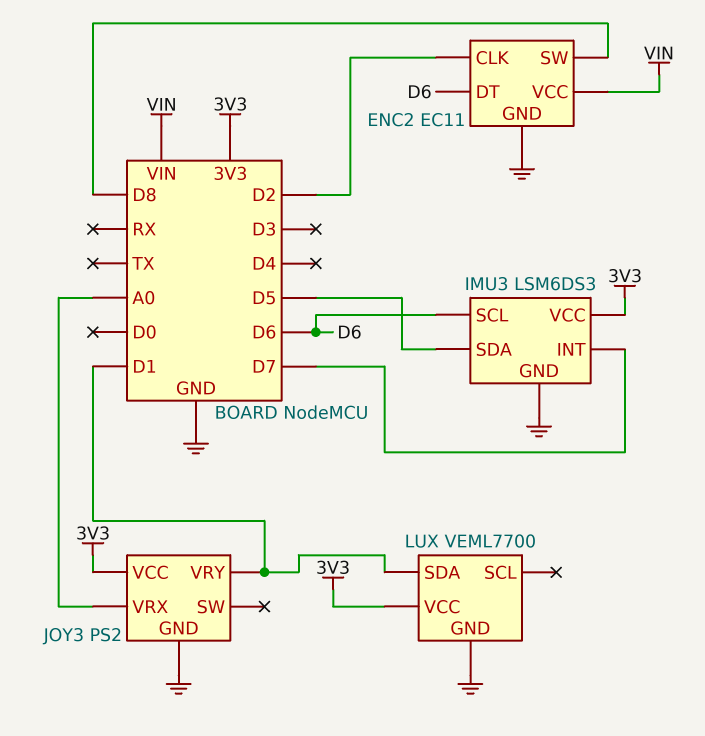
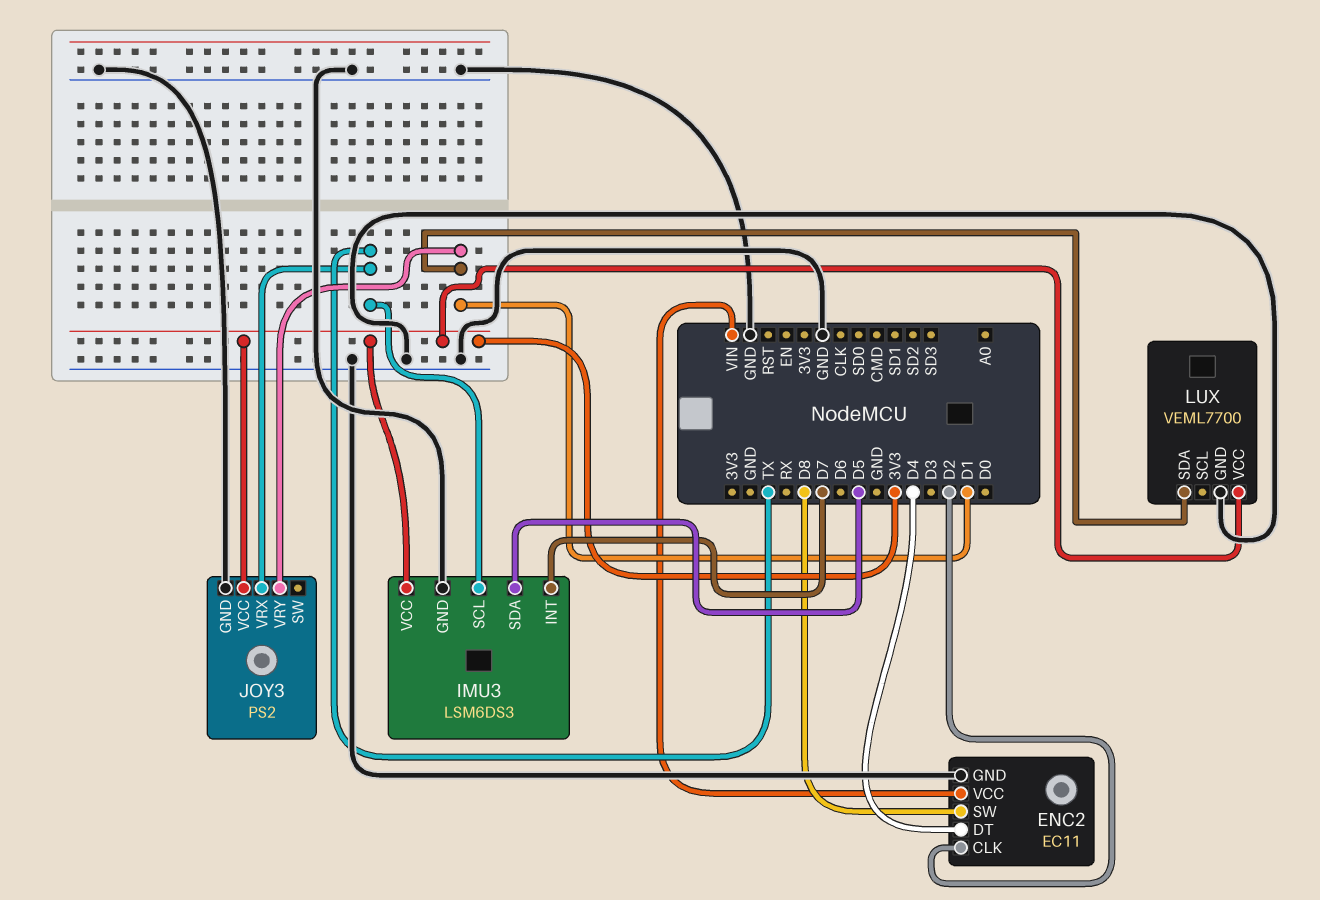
ENC2 pin DT: D6 -> D4
IMU3 pin SCL: D6 -> TX
JOY3 pin VRX: A0 -> TX

